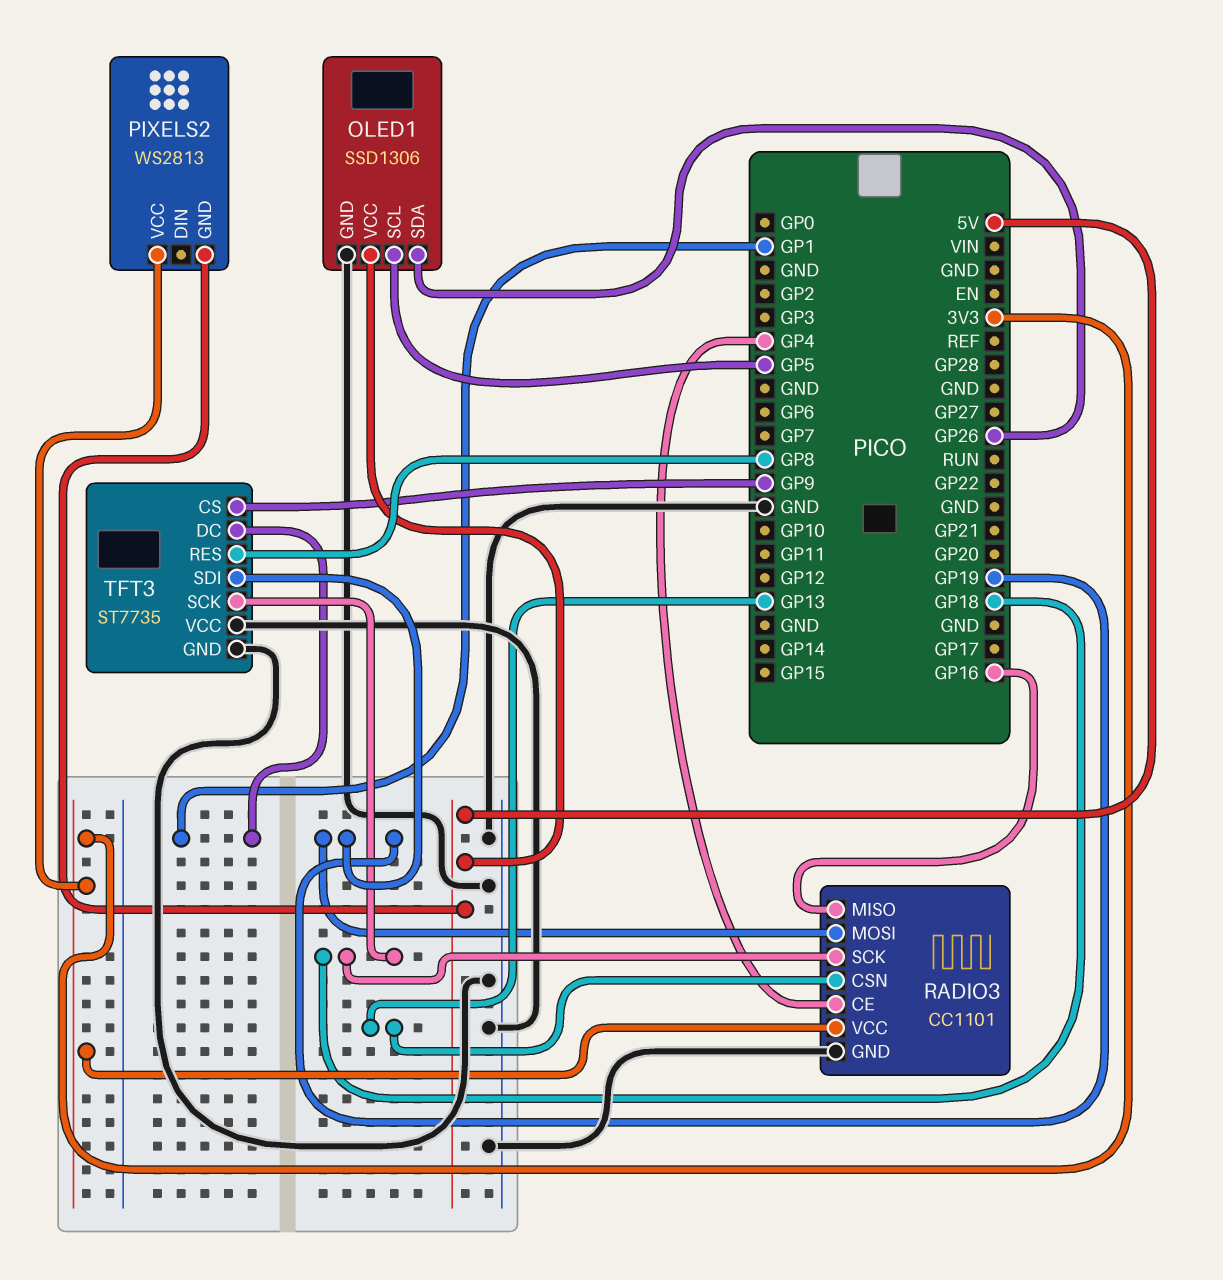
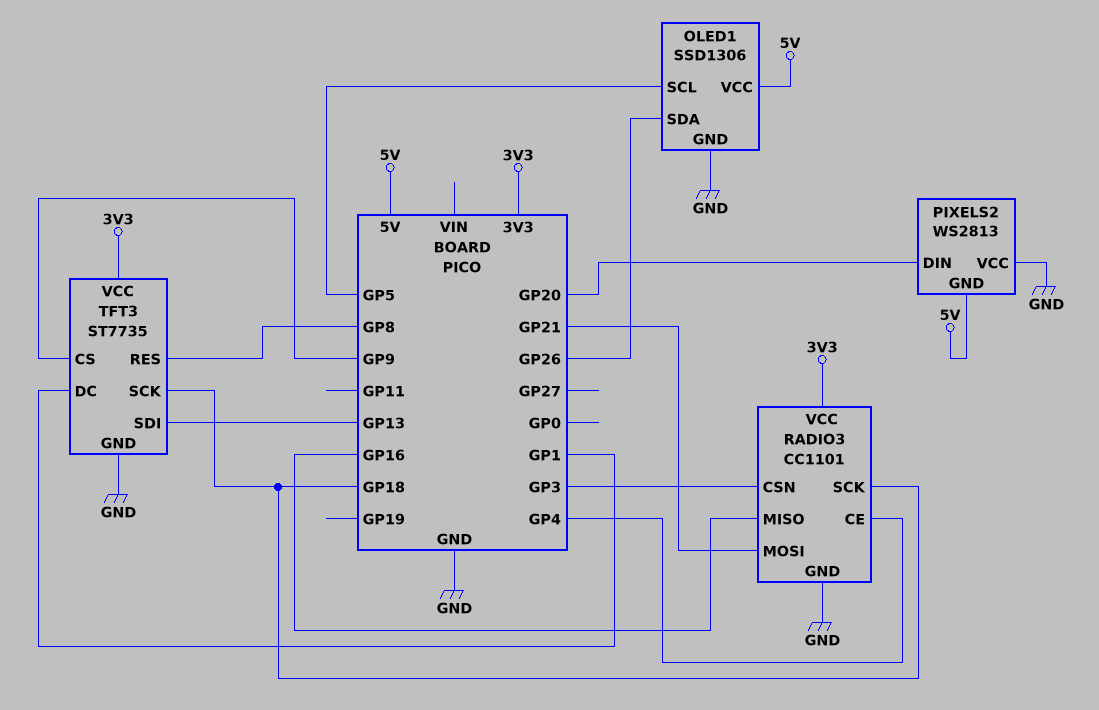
PIXELS2 pin DIN: none -> GP20
PIXELS2 pin VCC: 3V3 -> GND
RADIO3 pin CSN: GP13 -> GP3
RADIO3 pin MOSI: GP19 -> GP21
TFT3 pin SDI: GP19 -> GP13
TFT3 pin VCC: GND -> 3V3

